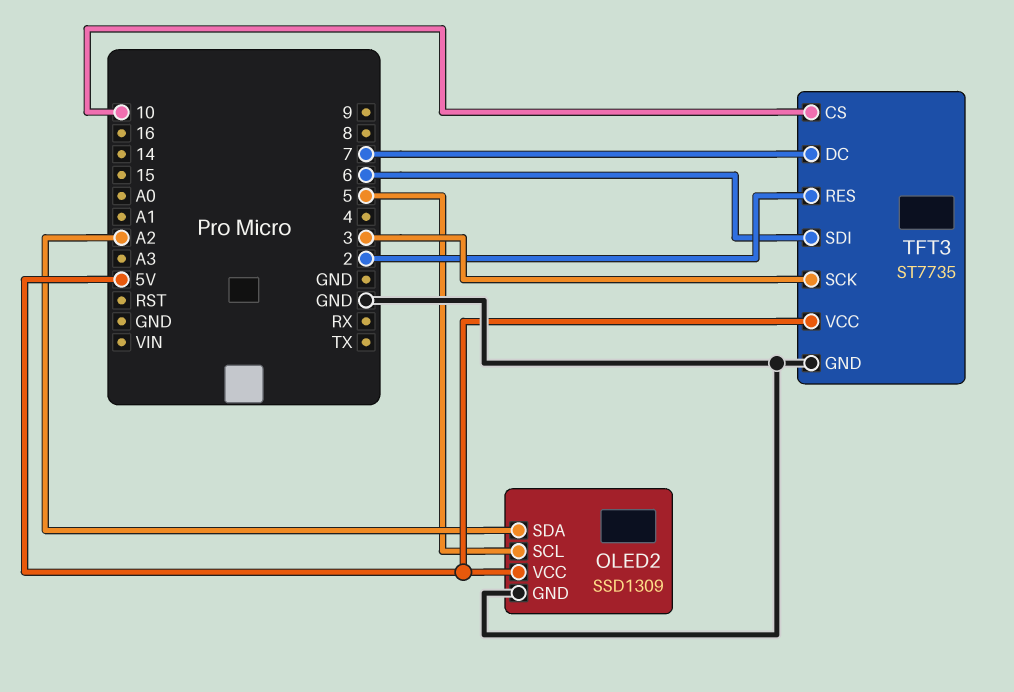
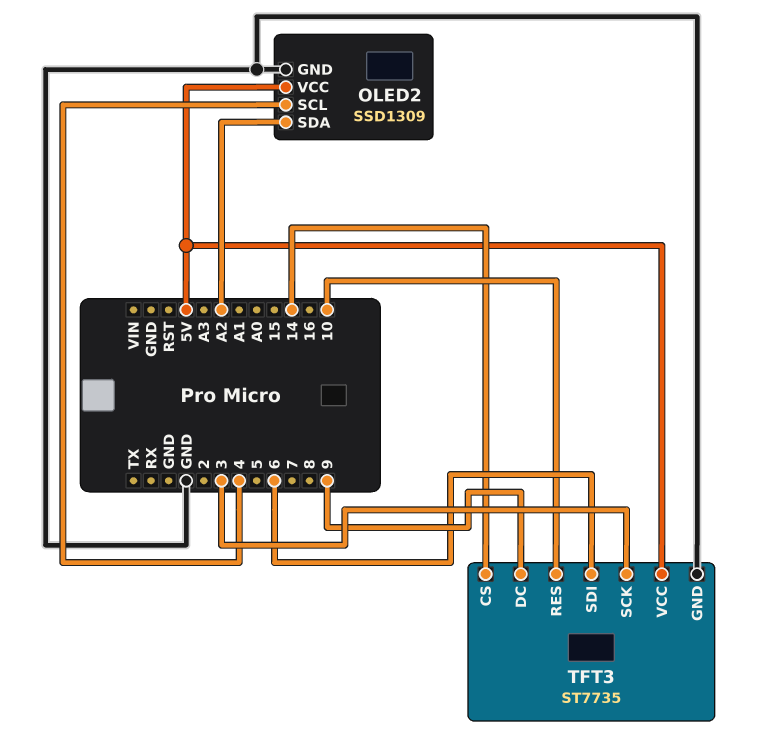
OLED2 pin SCL: 5 -> 4
TFT3 pin CS: 10 -> 14
TFT3 pin DC: 7 -> 9
TFT3 pin RES: 2 -> 10

